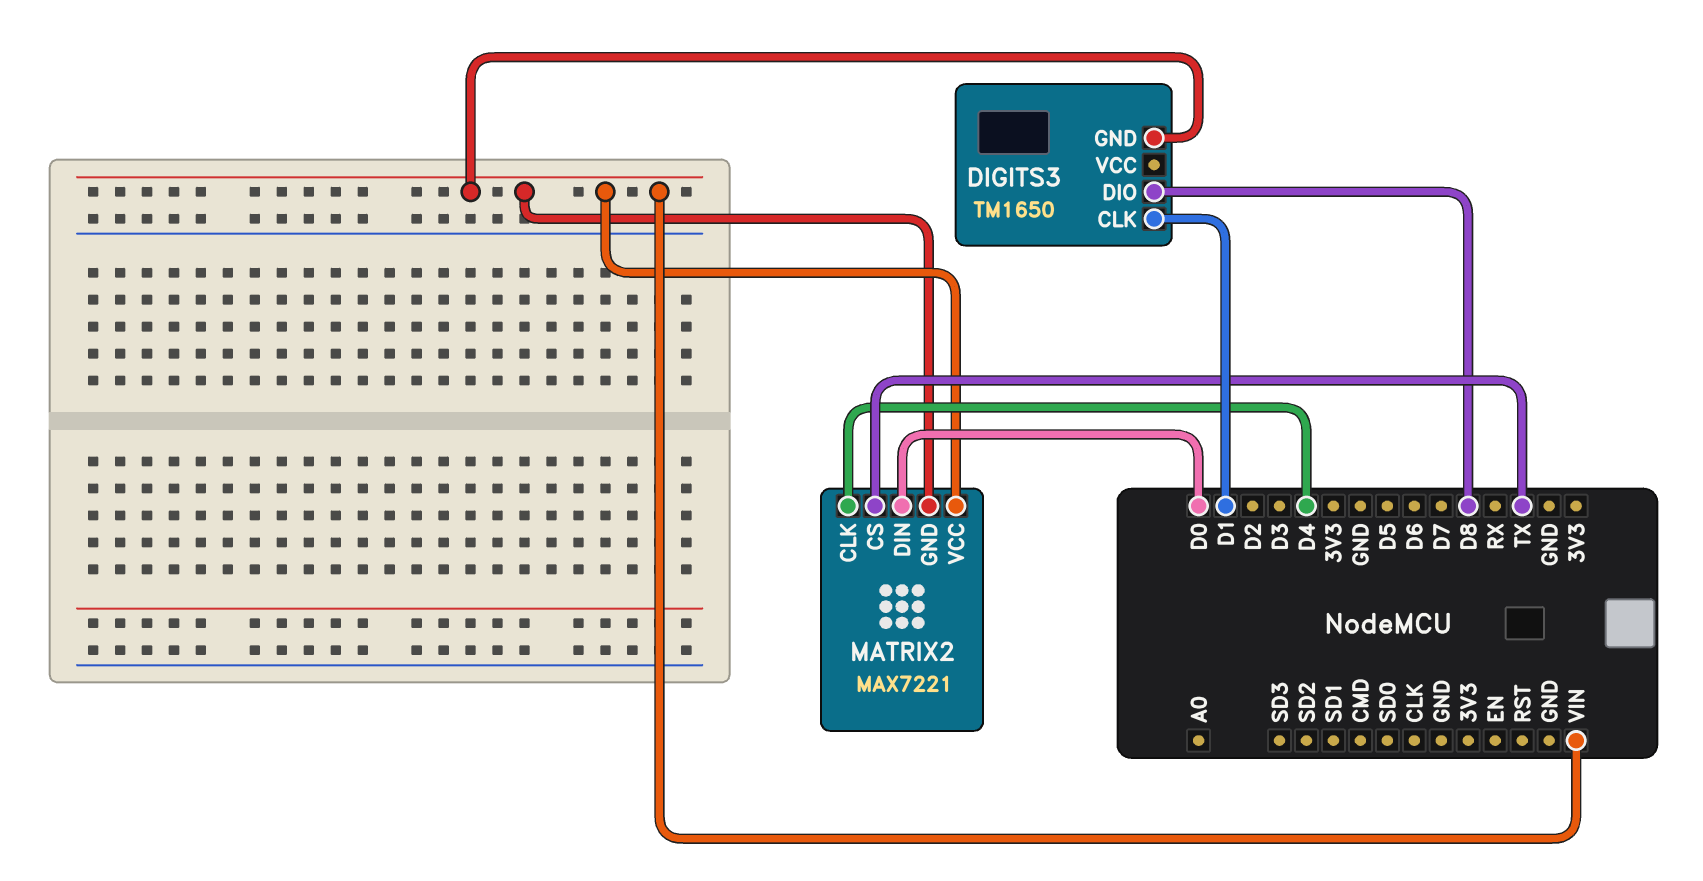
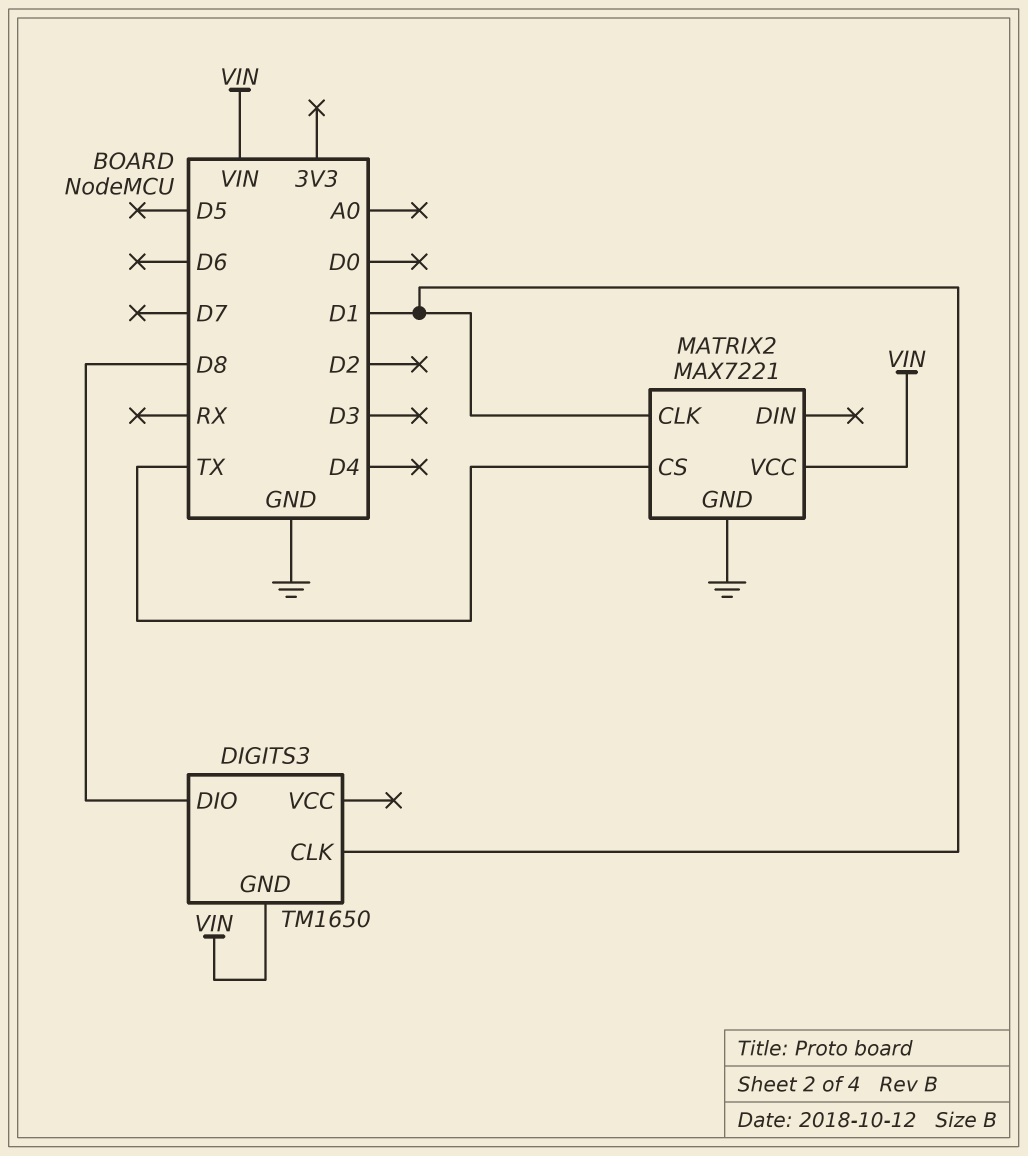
MATRIX2 pin CLK: D4 -> D1
MATRIX2 pin DIN: D0 -> none
MATRIX2 pin GND: VIN -> GND

